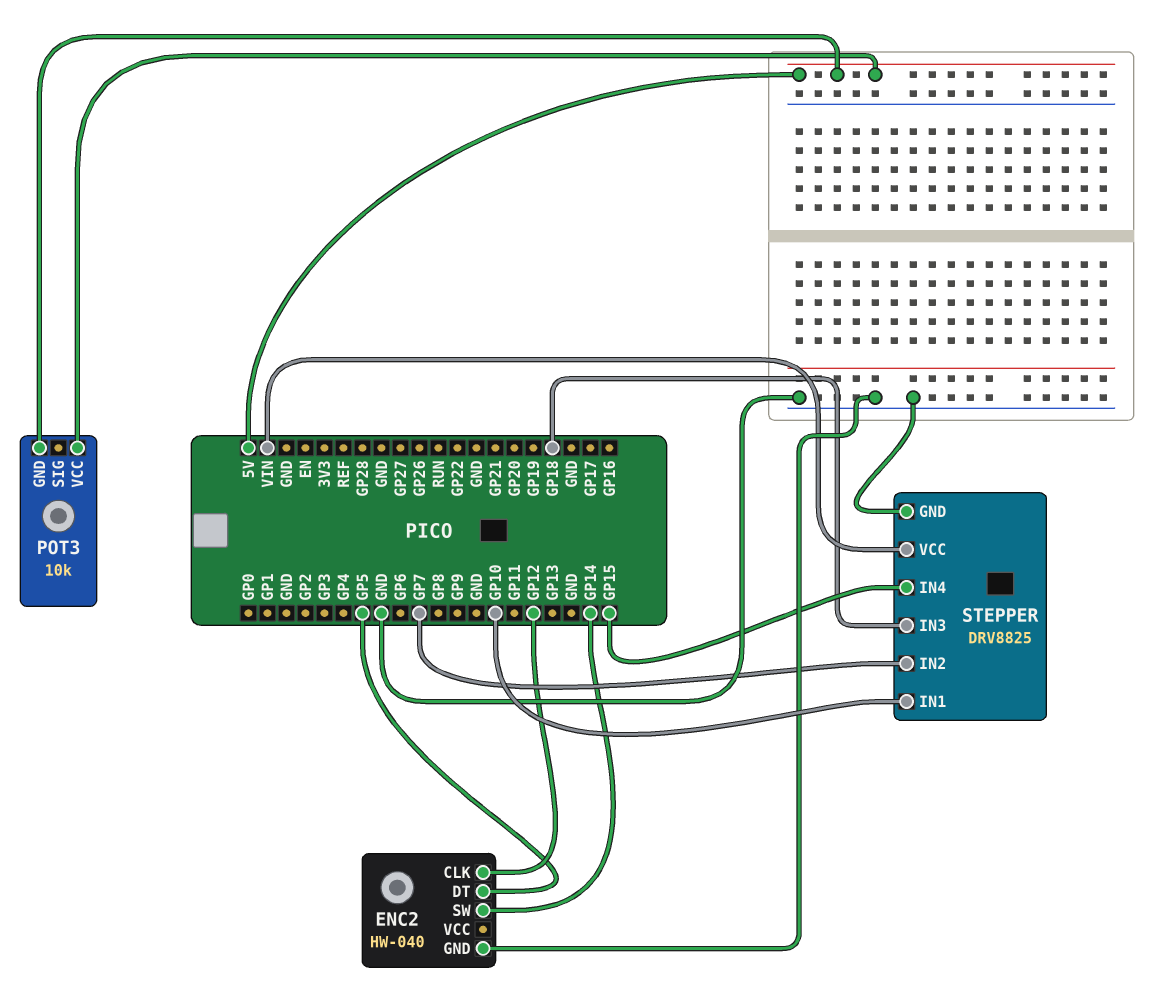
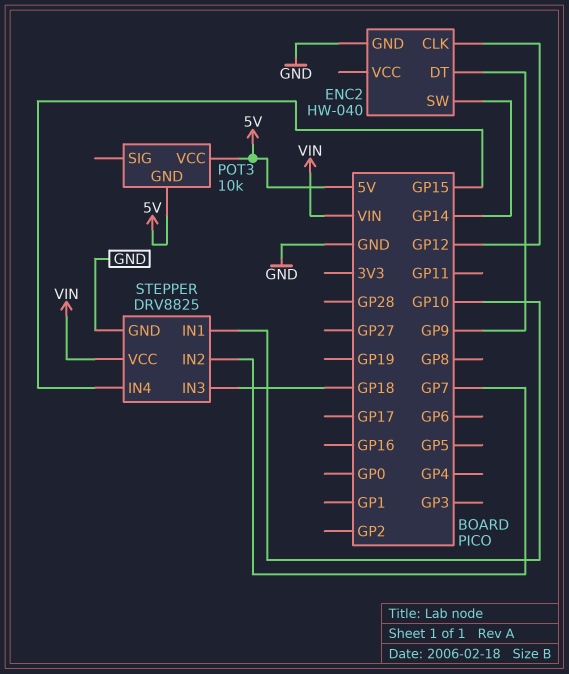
ENC2 pin DT: GP5 -> GP9

